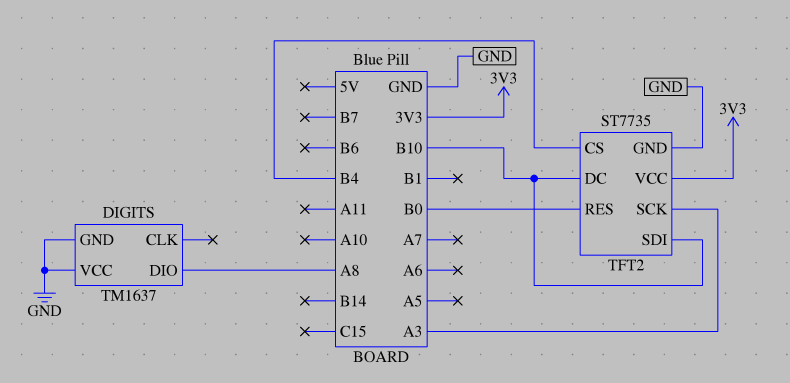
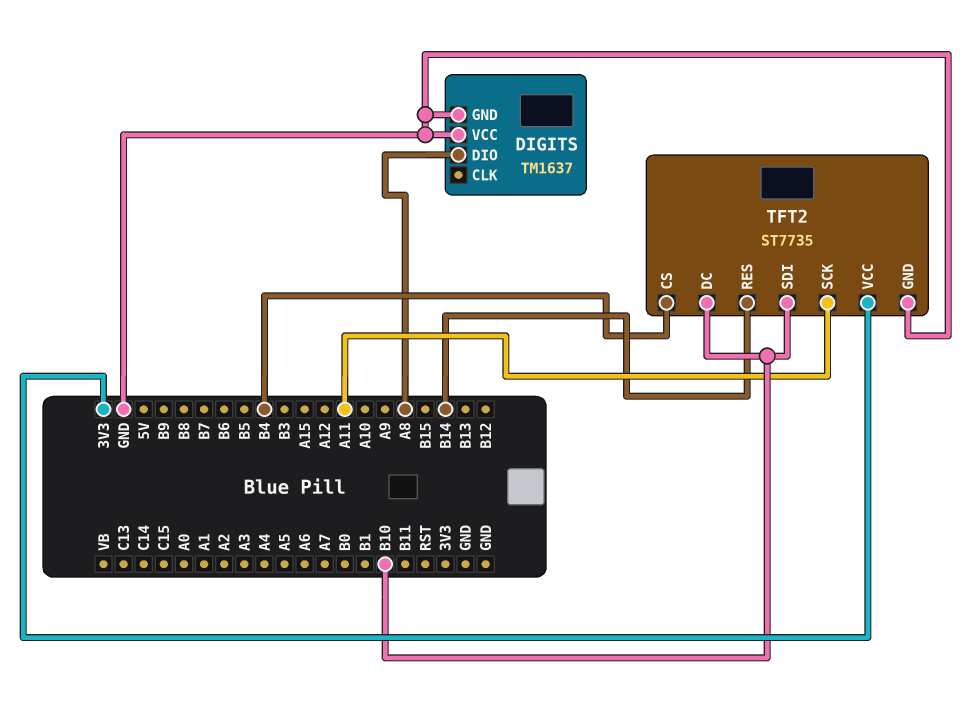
TFT2 pin RES: B0 -> B14
TFT2 pin SCK: A3 -> A11

